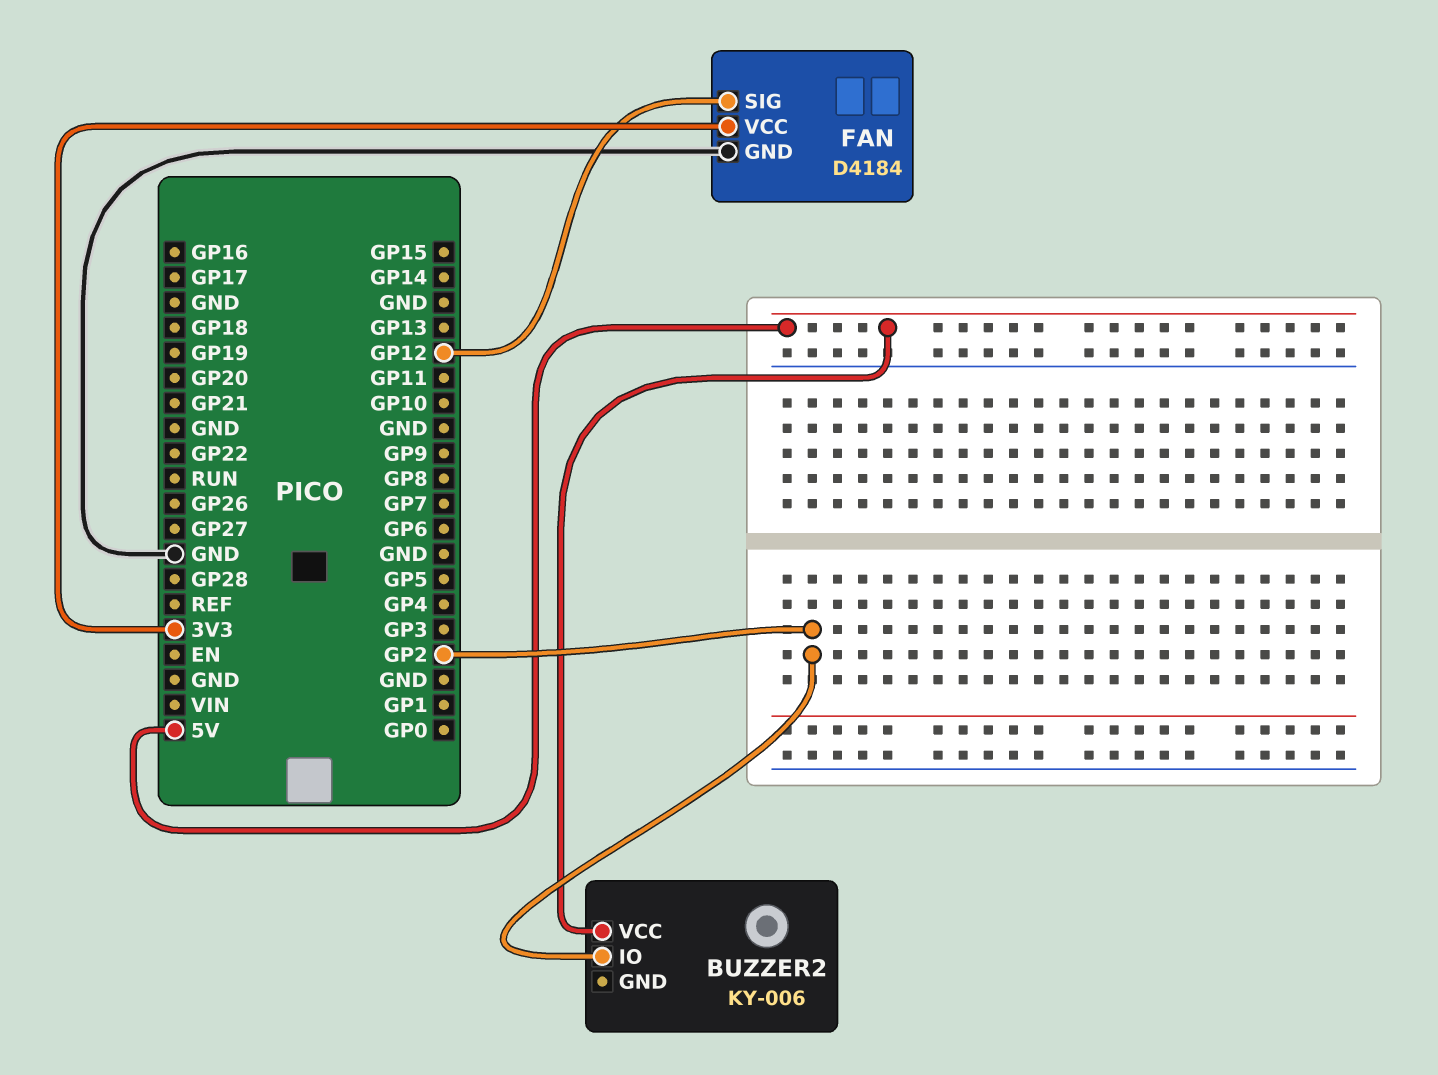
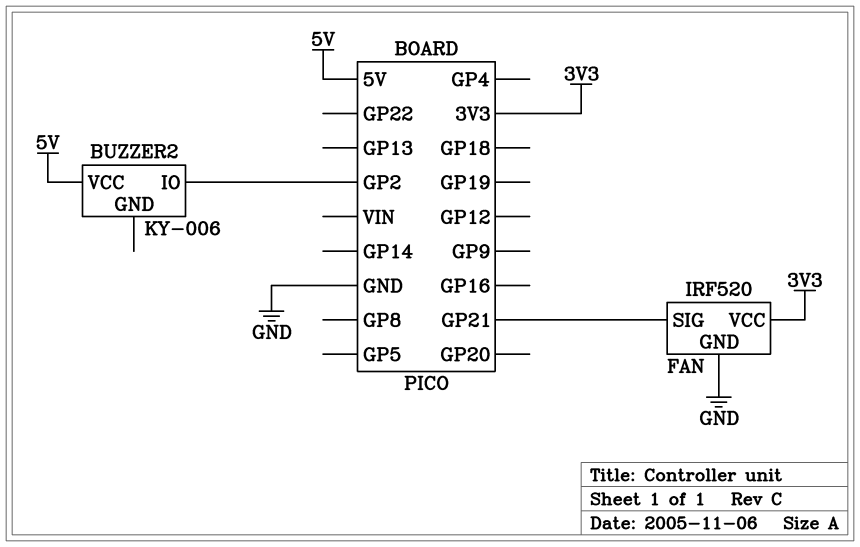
FAN: D4184 -> IRF520
FAN pin SIG: GP12 -> GP21

